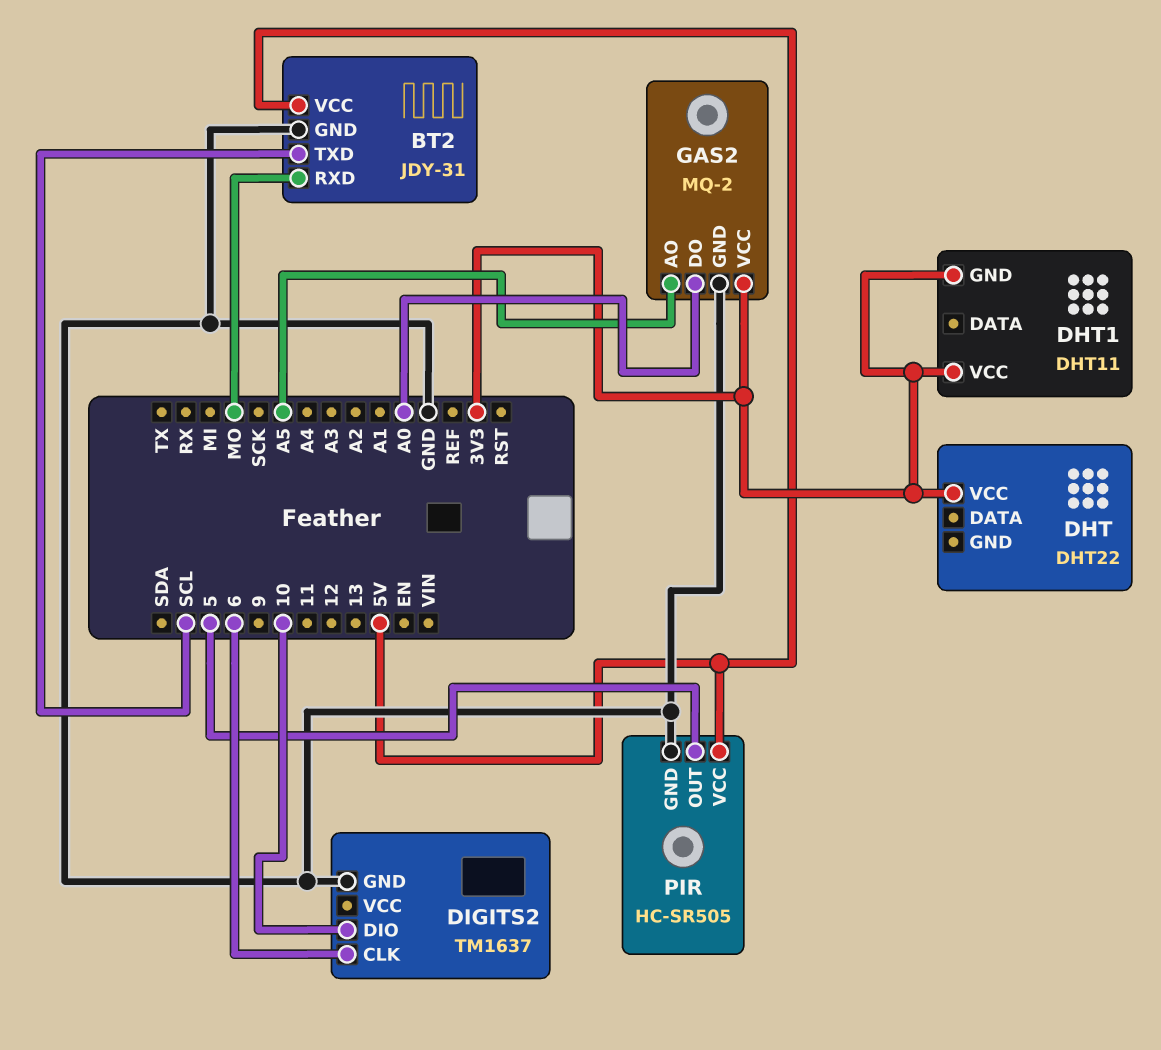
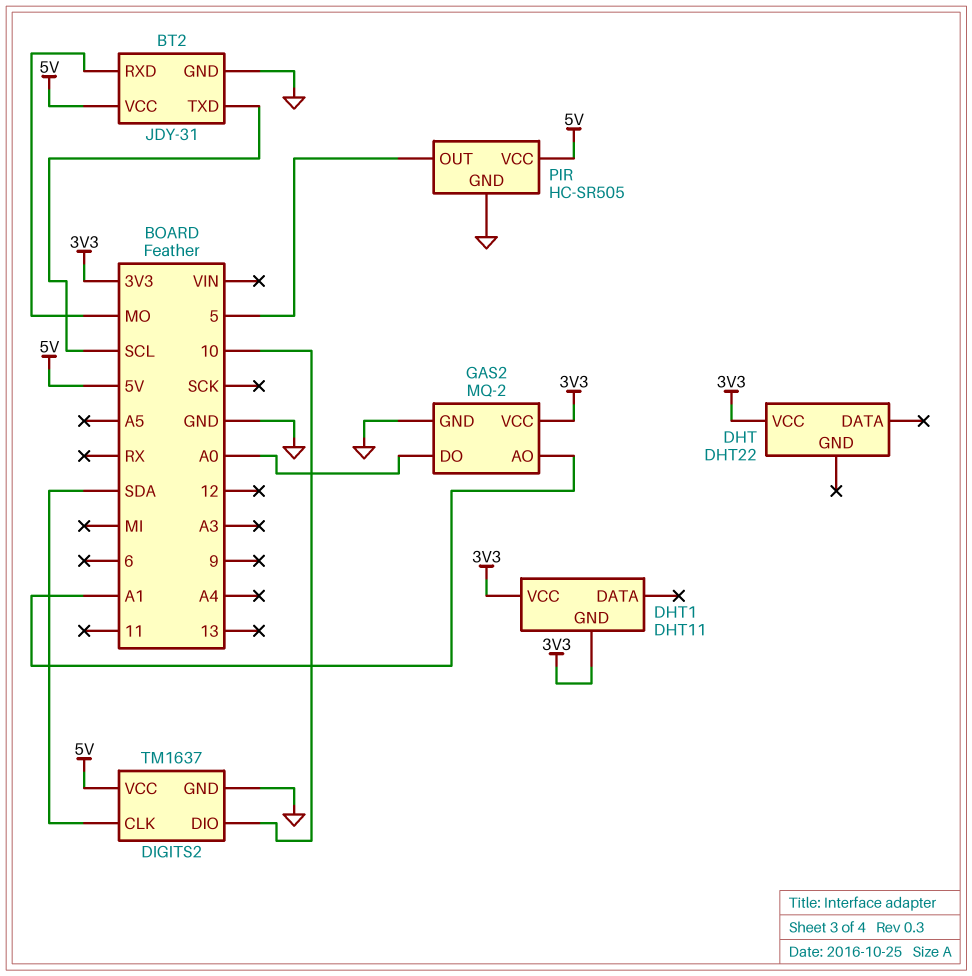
DIGITS2 pin CLK: 6 -> SDA
DIGITS2 pin VCC: none -> 5V
GAS2 pin AO: A5 -> A1

